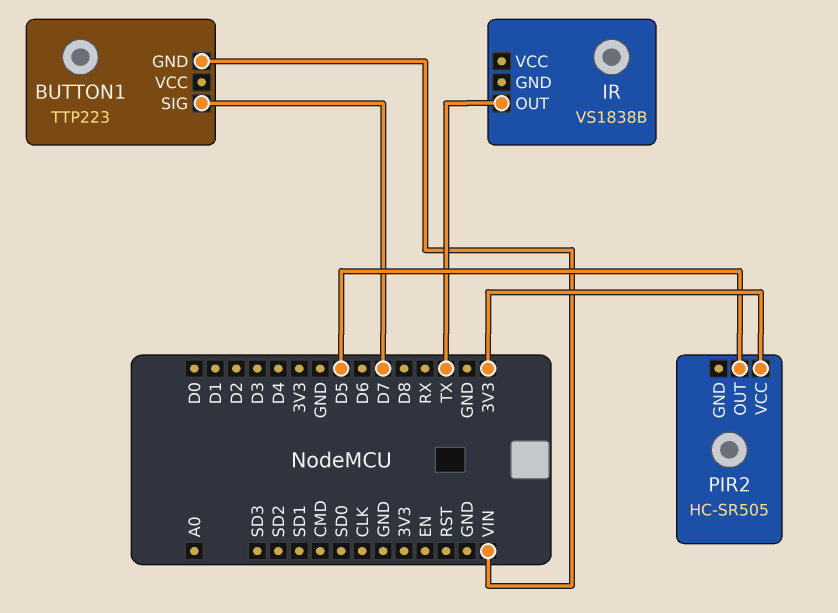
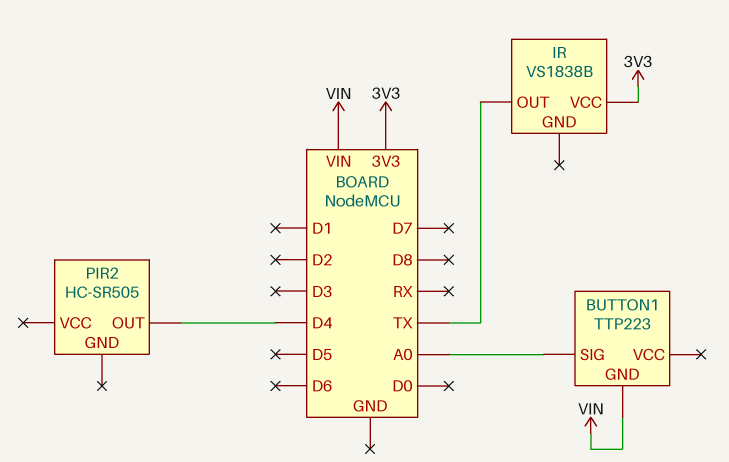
BUTTON1 pin SIG: D7 -> A0
IR pin VCC: none -> 3V3
PIR2 pin OUT: D5 -> D4
PIR2 pin VCC: 3V3 -> none

